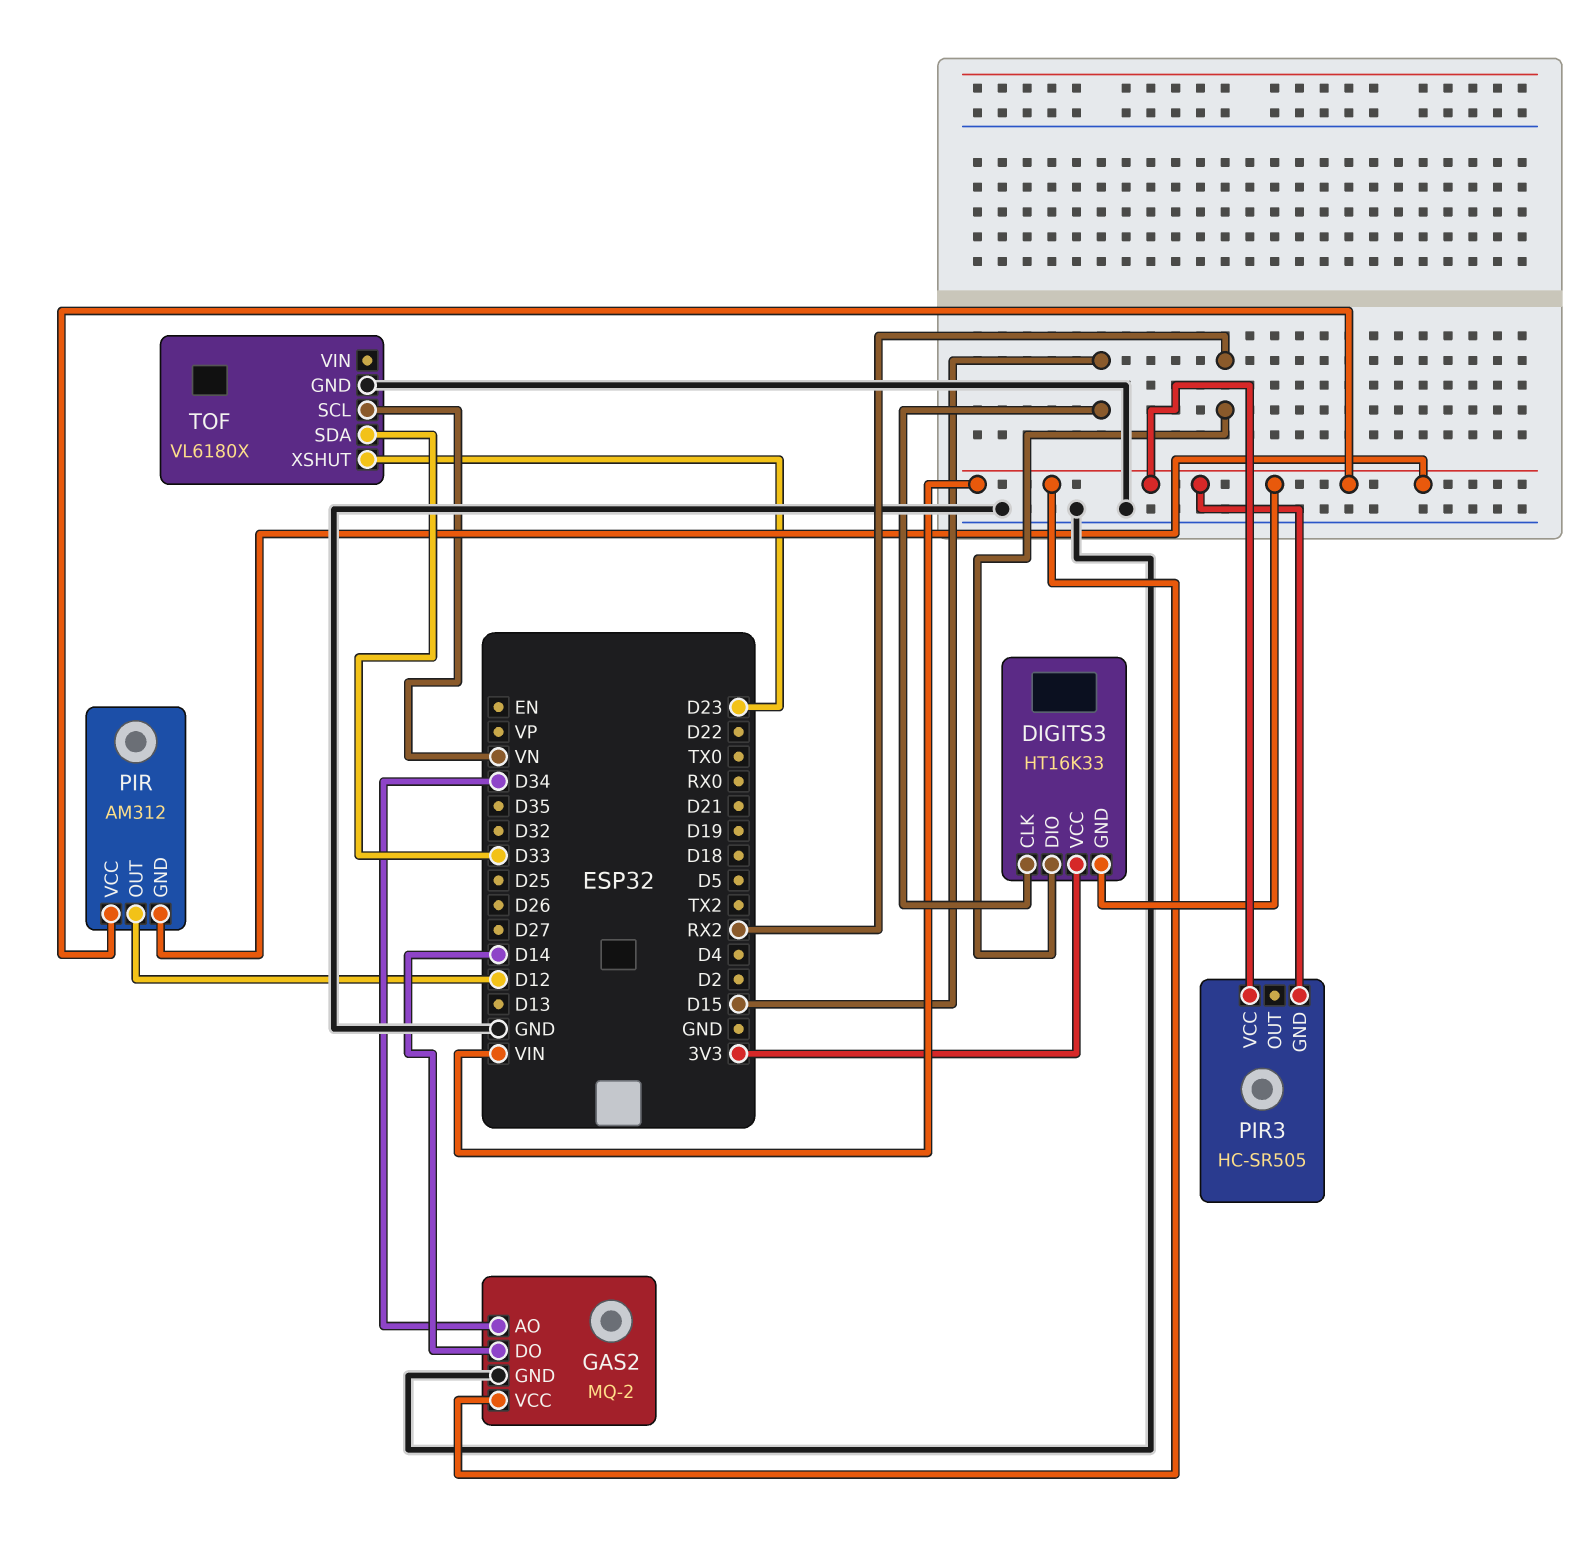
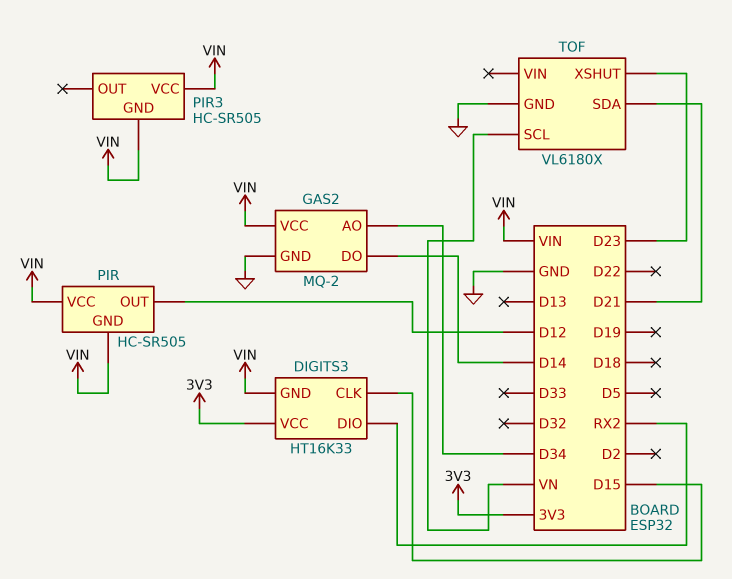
PIR: AM312 -> HC-SR505
TOF pin SDA: D33 -> D21

